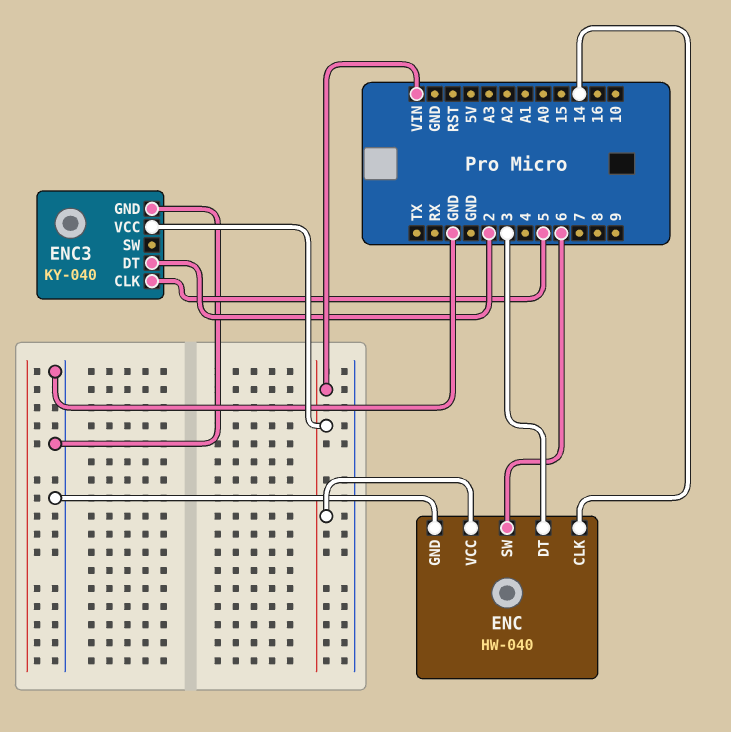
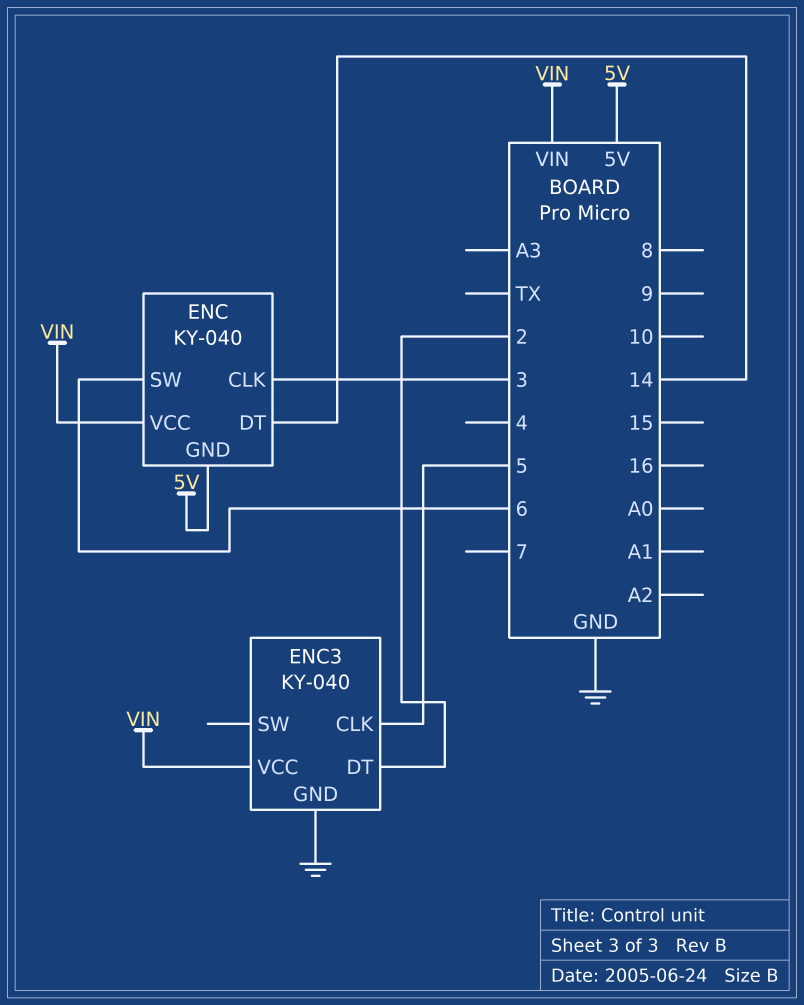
ENC: HW-040 -> KY-040
ENC pin CLK: 14 -> 3
ENC pin DT: 3 -> 14
ENC pin GND: GND -> 5V

